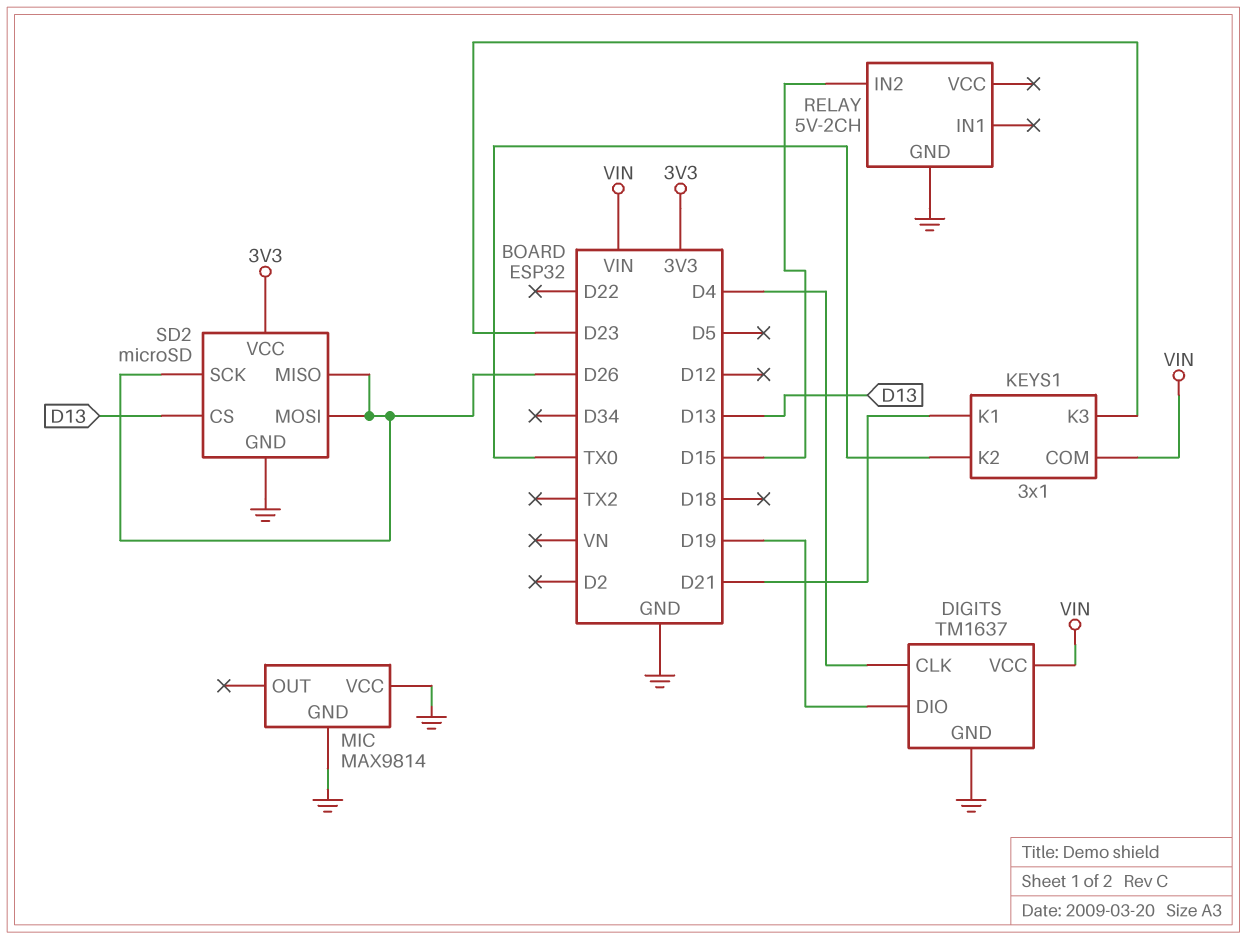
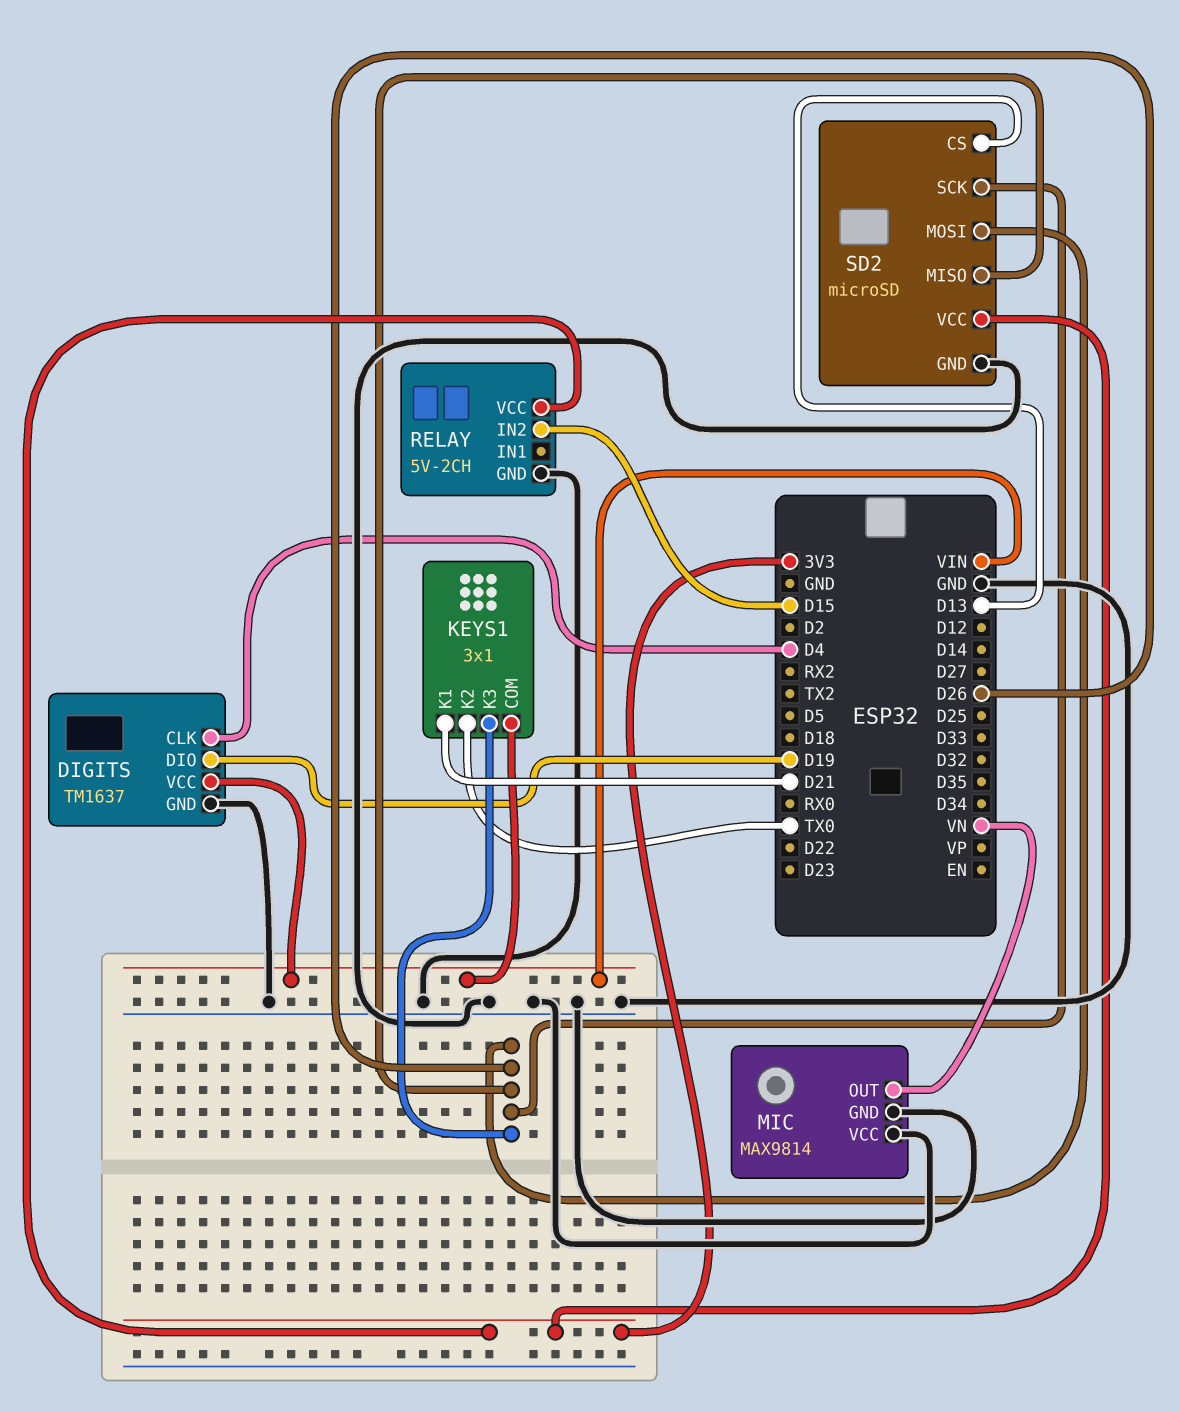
KEYS1 pin K3: D23 -> D26
MIC pin OUT: none -> VN
RELAY pin VCC: none -> 3V3

